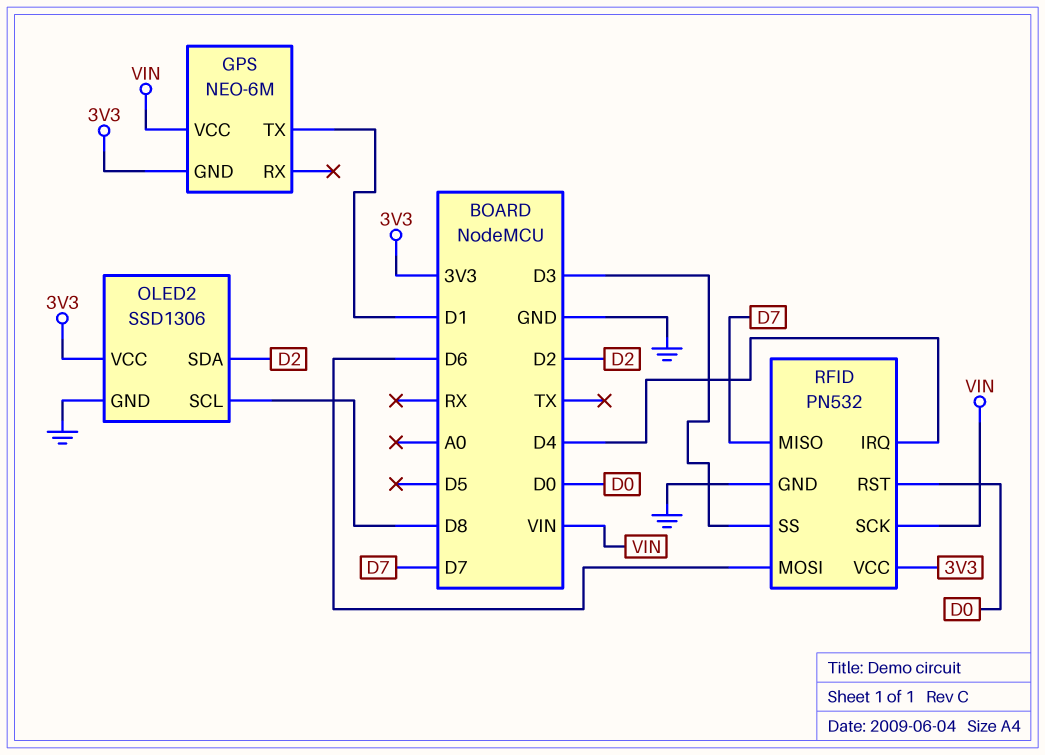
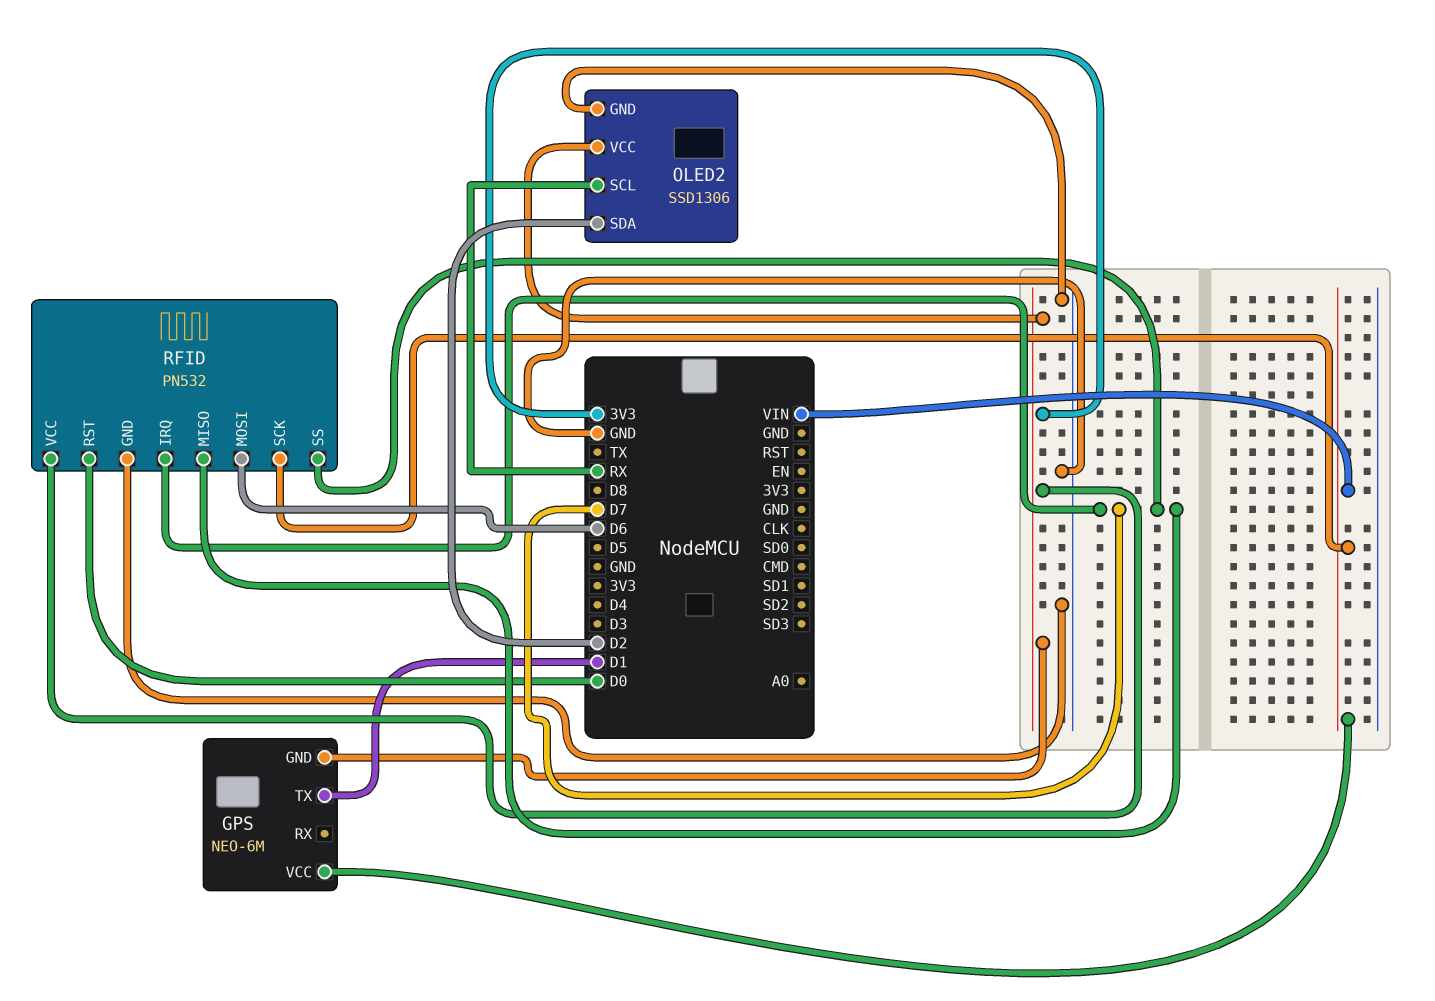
OLED2 pin SCL: D8 -> RX
RFID pin IRQ: D4 -> D7
RFID pin SS: D3 -> D7

